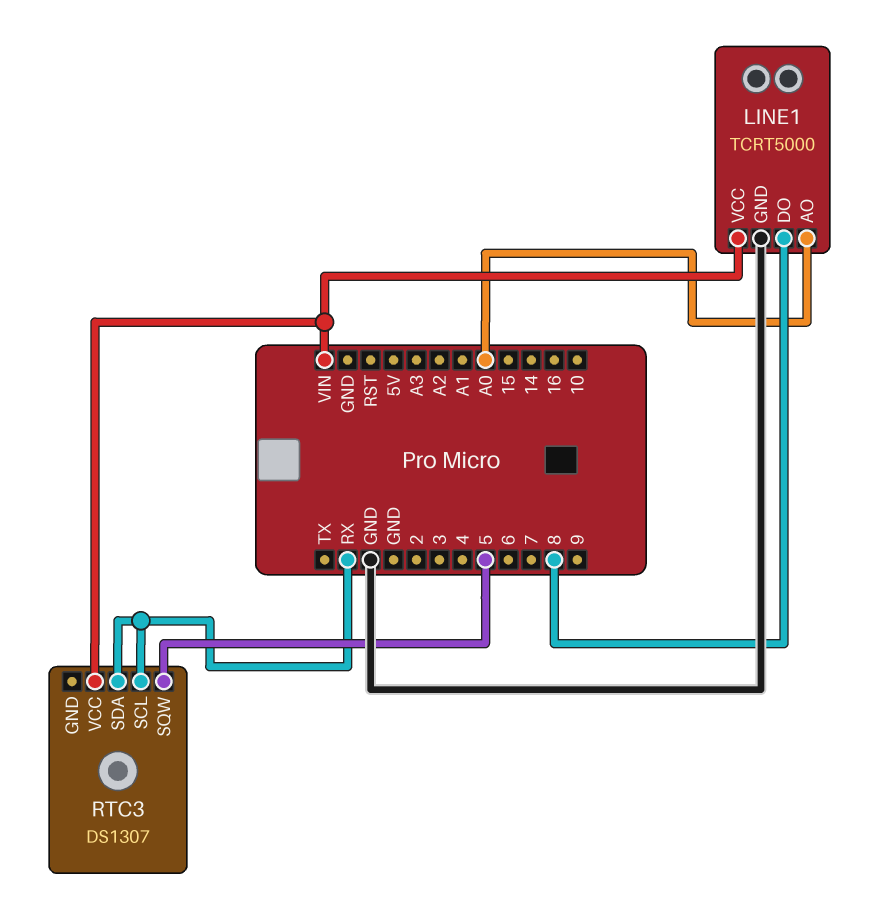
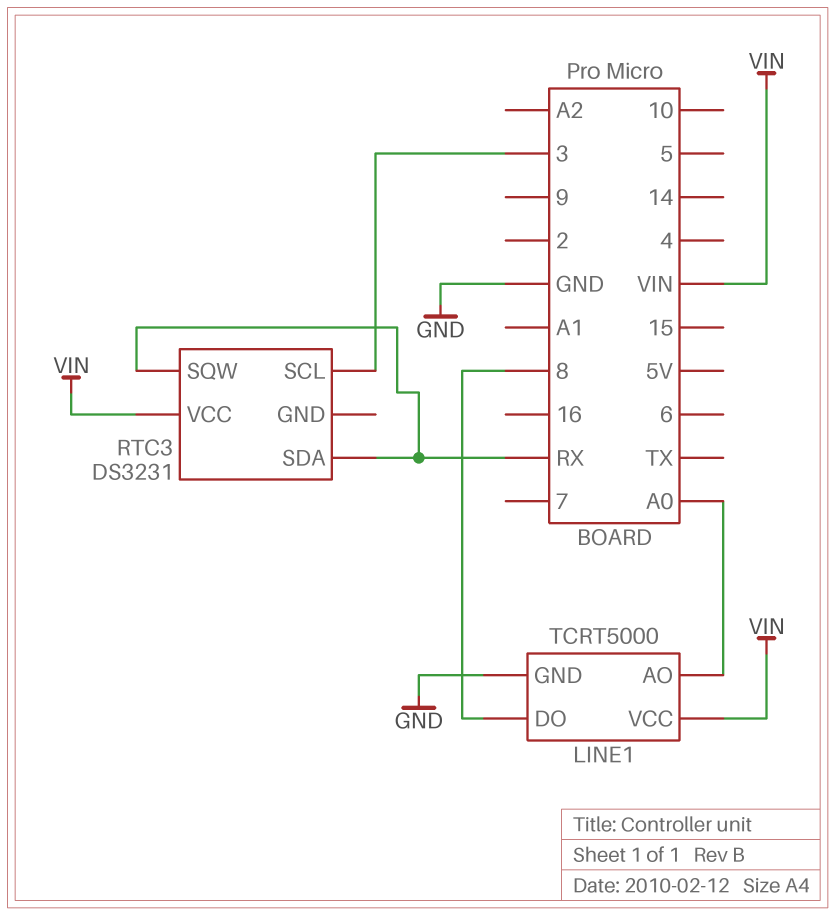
RTC3: DS1307 -> DS3231
RTC3 pin SCL: RX -> 3
RTC3 pin SQW: 5 -> RX

